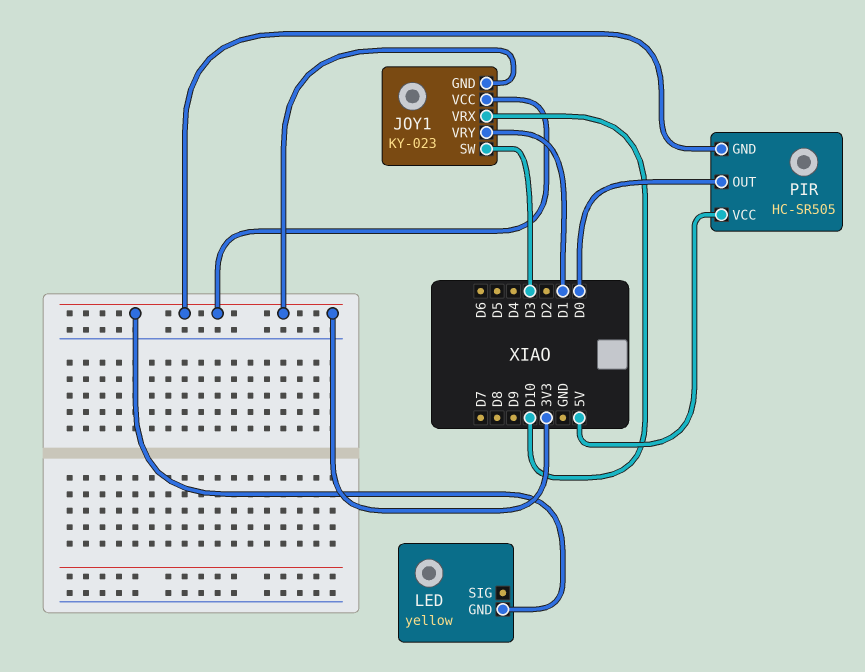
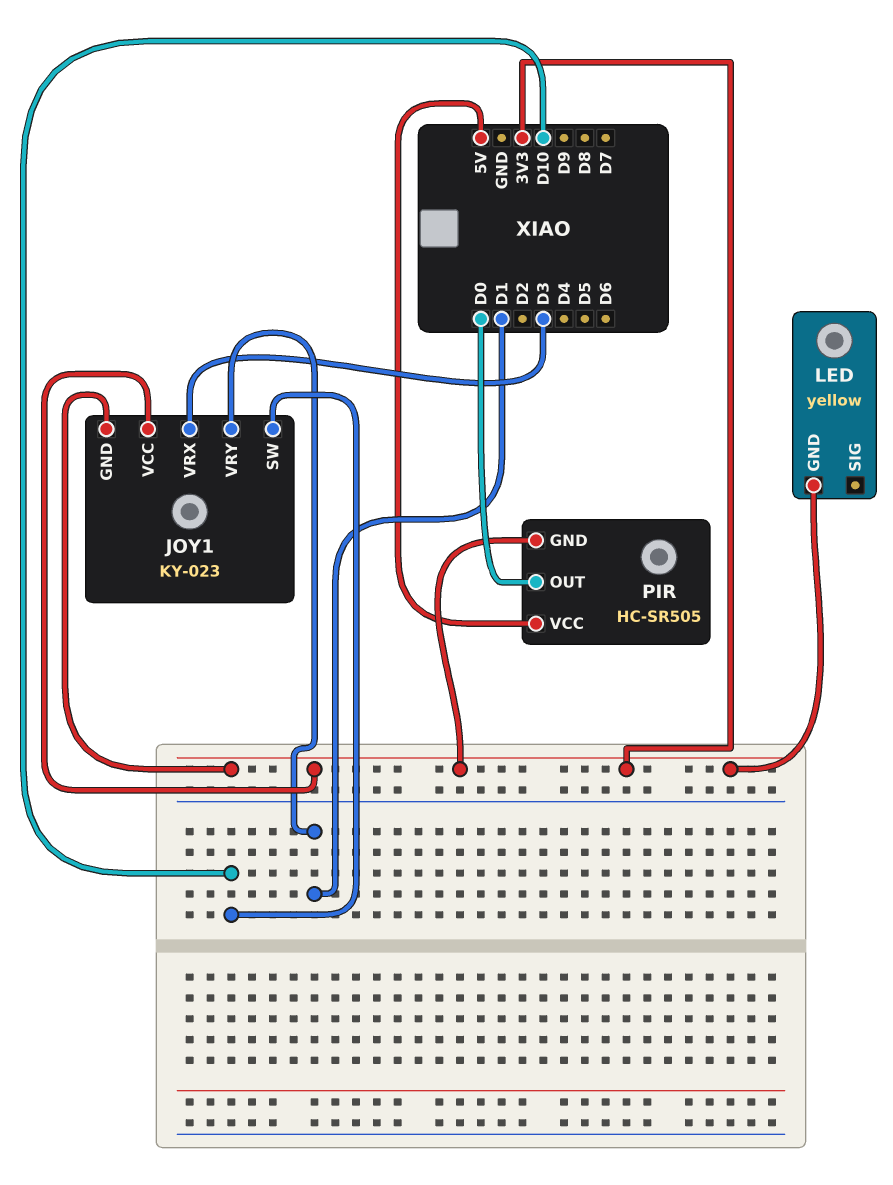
JOY1 pin SW: D3 -> D10
JOY1 pin VRX: D10 -> D3

